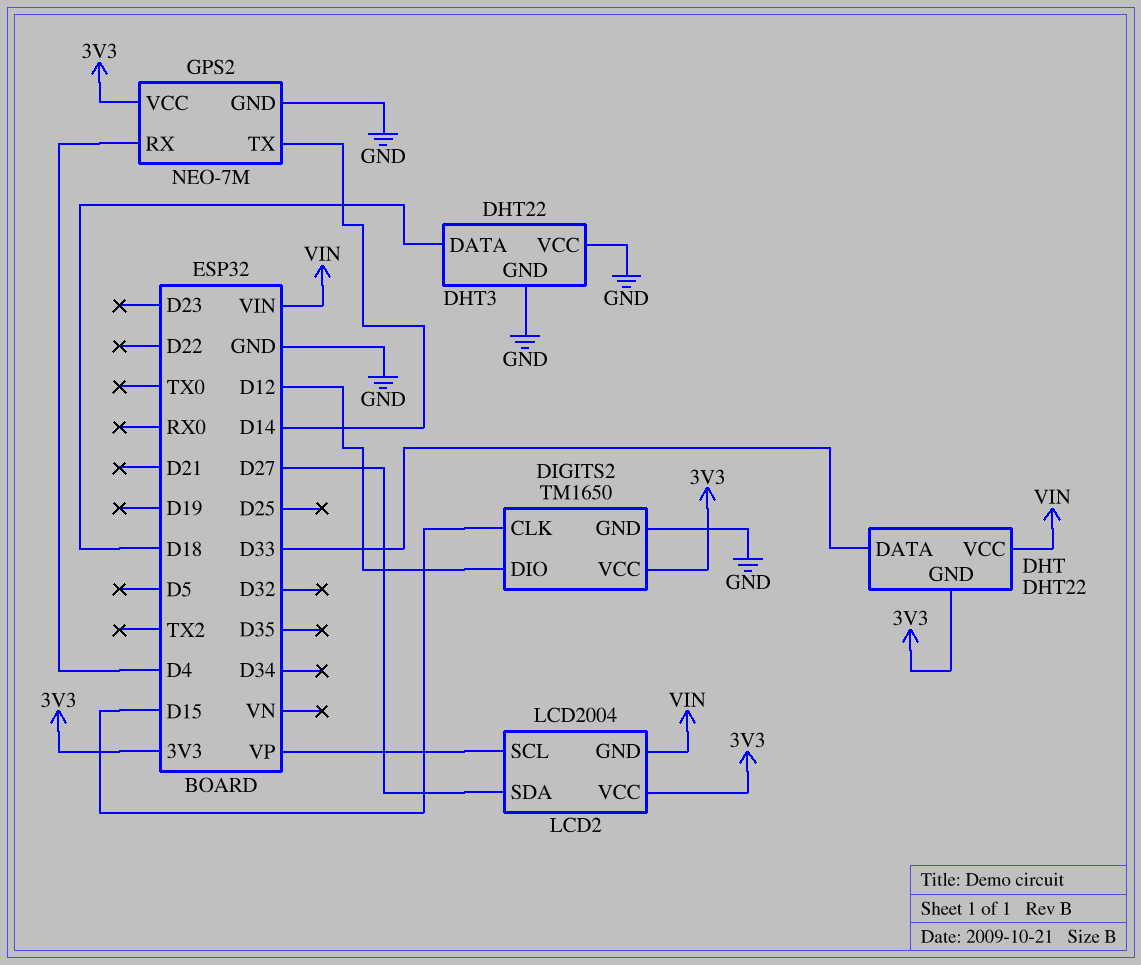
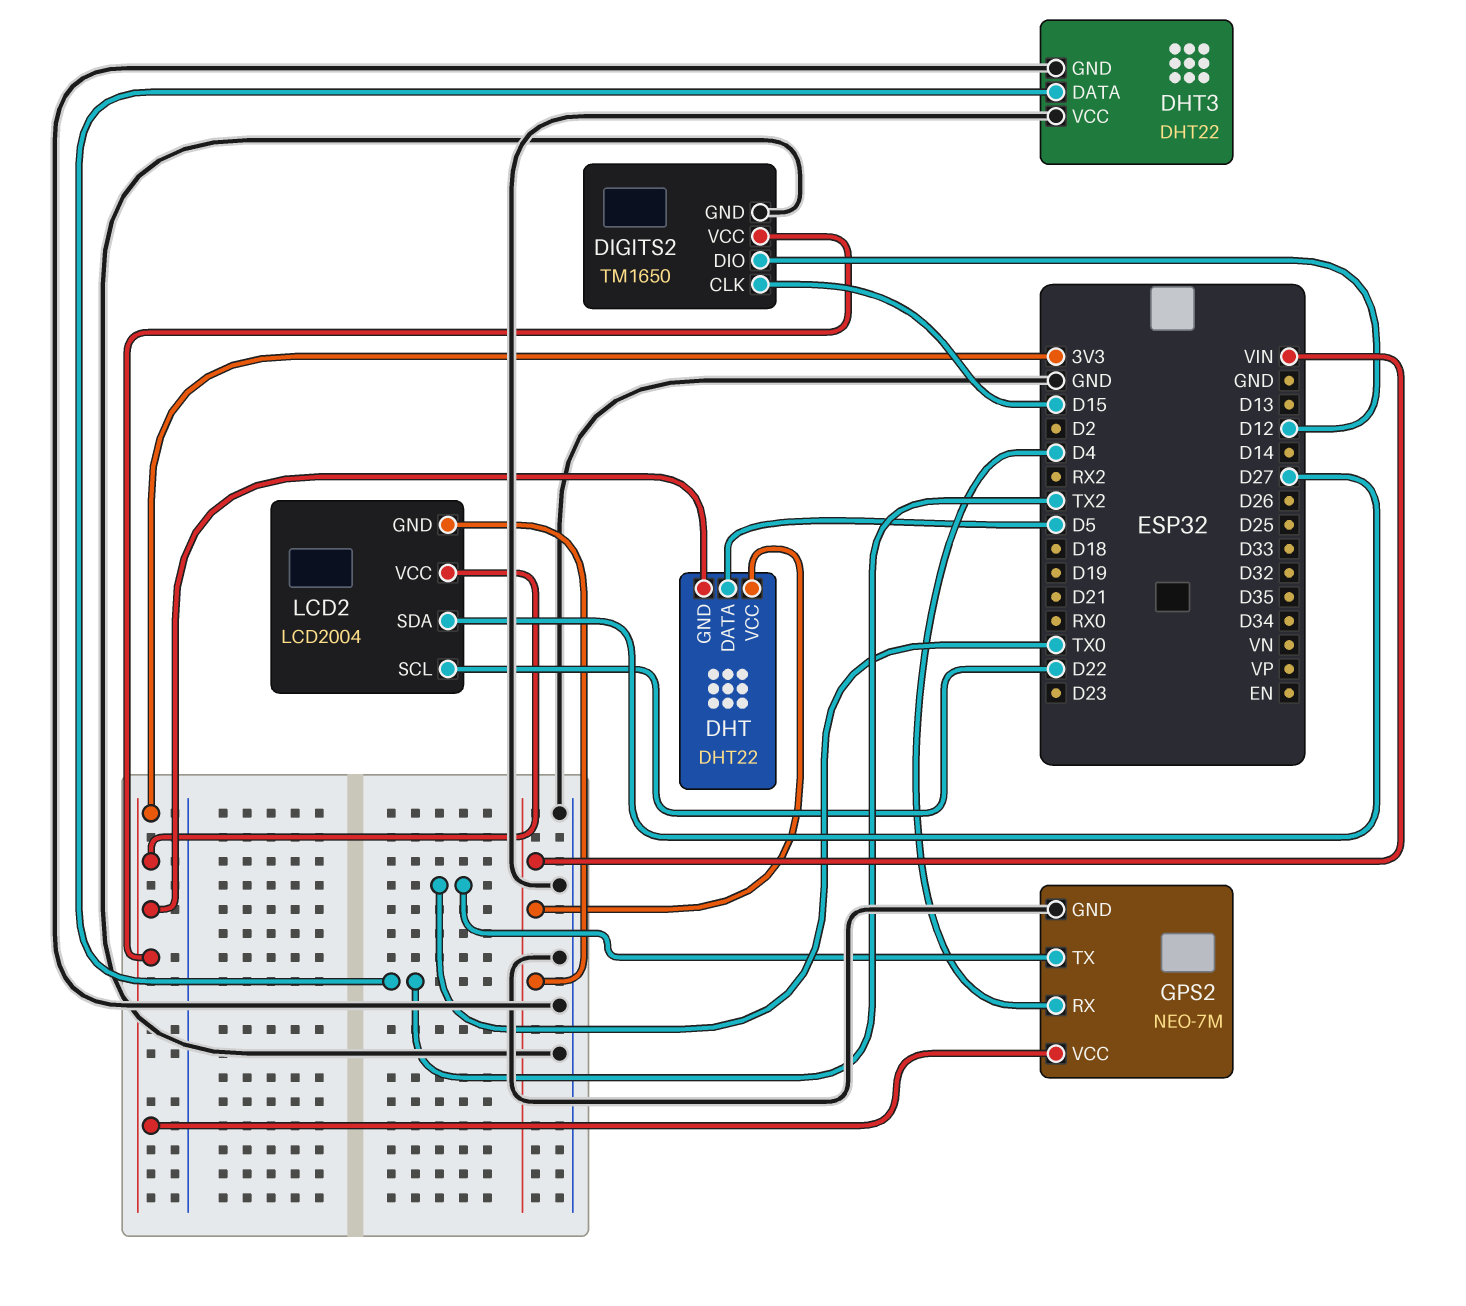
DHT pin DATA: D33 -> D5
DHT3 pin DATA: D18 -> TX2
GPS2 pin TX: D14 -> TX0
LCD2 pin SCL: VP -> D22

